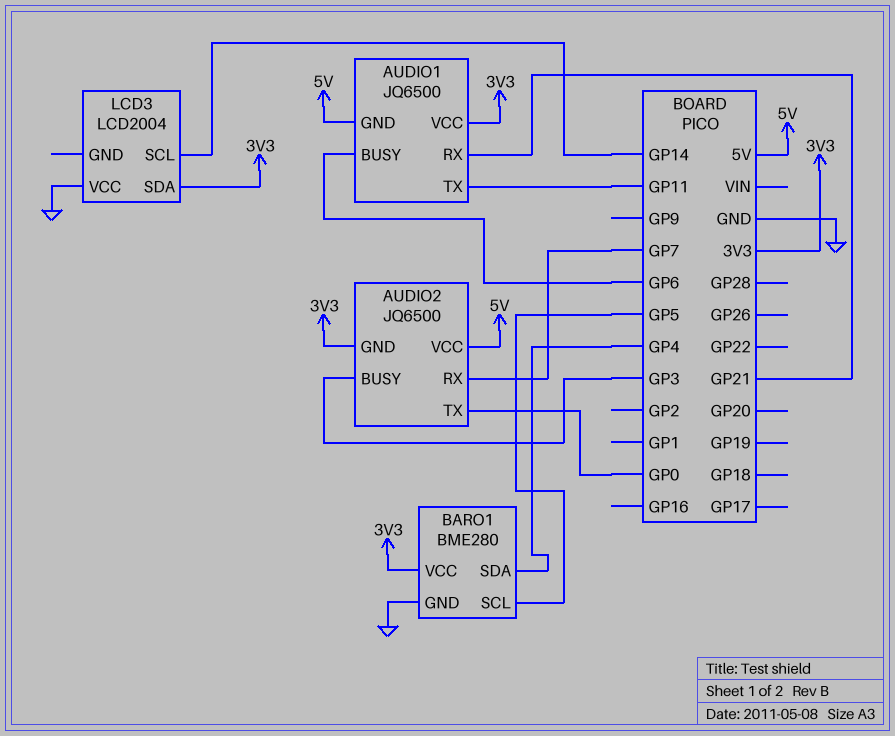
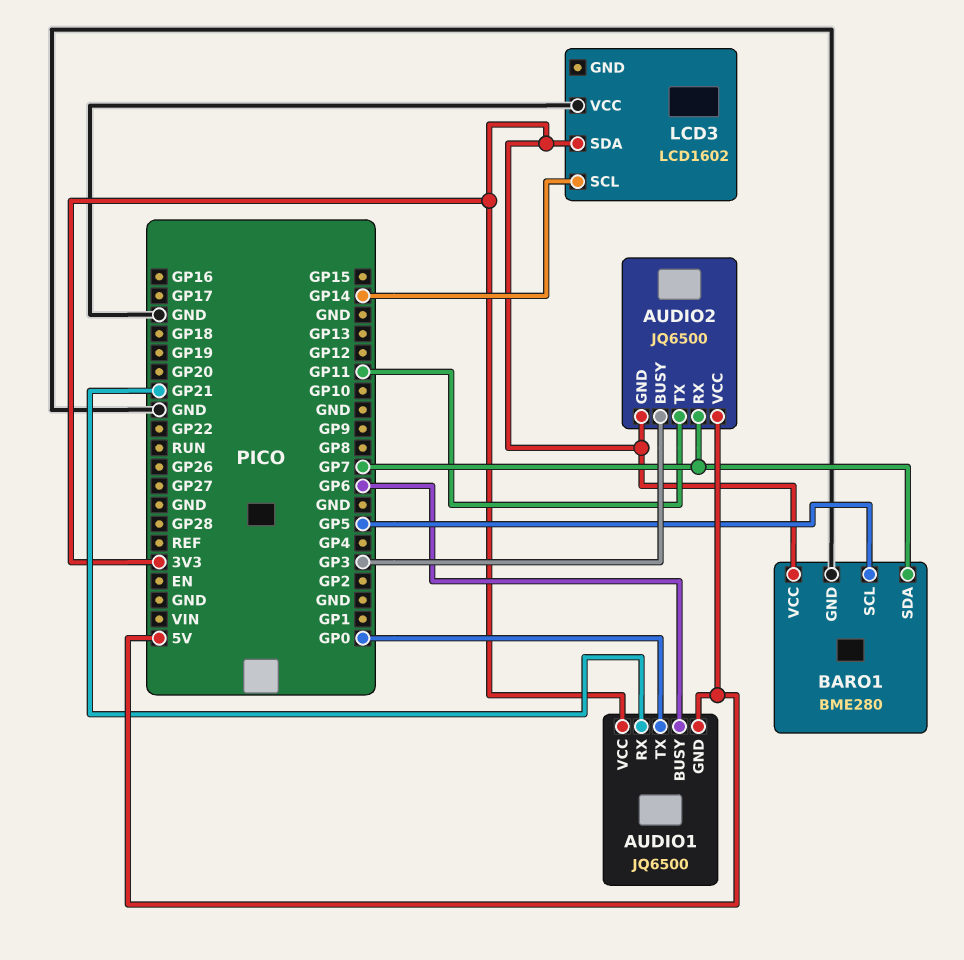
AUDIO1 pin TX: GP11 -> GP0
AUDIO2 pin TX: GP0 -> GP11
BARO1 pin SDA: GP4 -> GP7
LCD3: LCD2004 -> LCD1602

